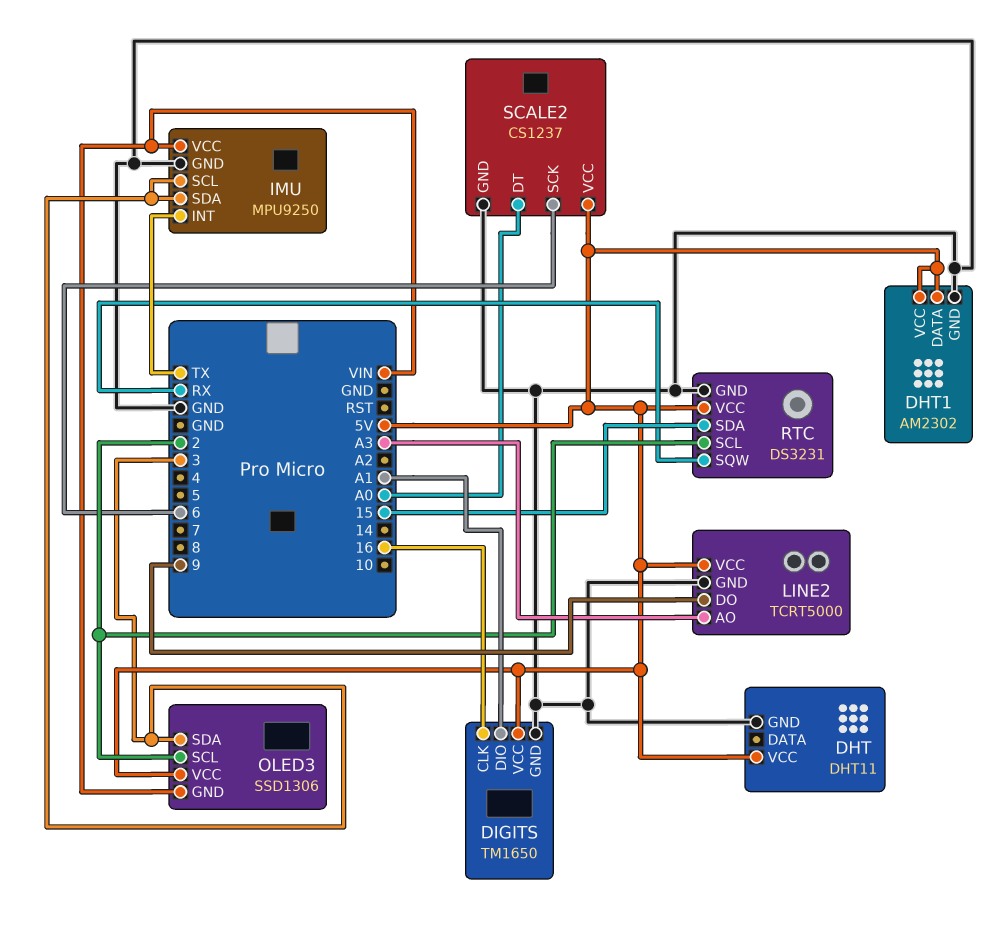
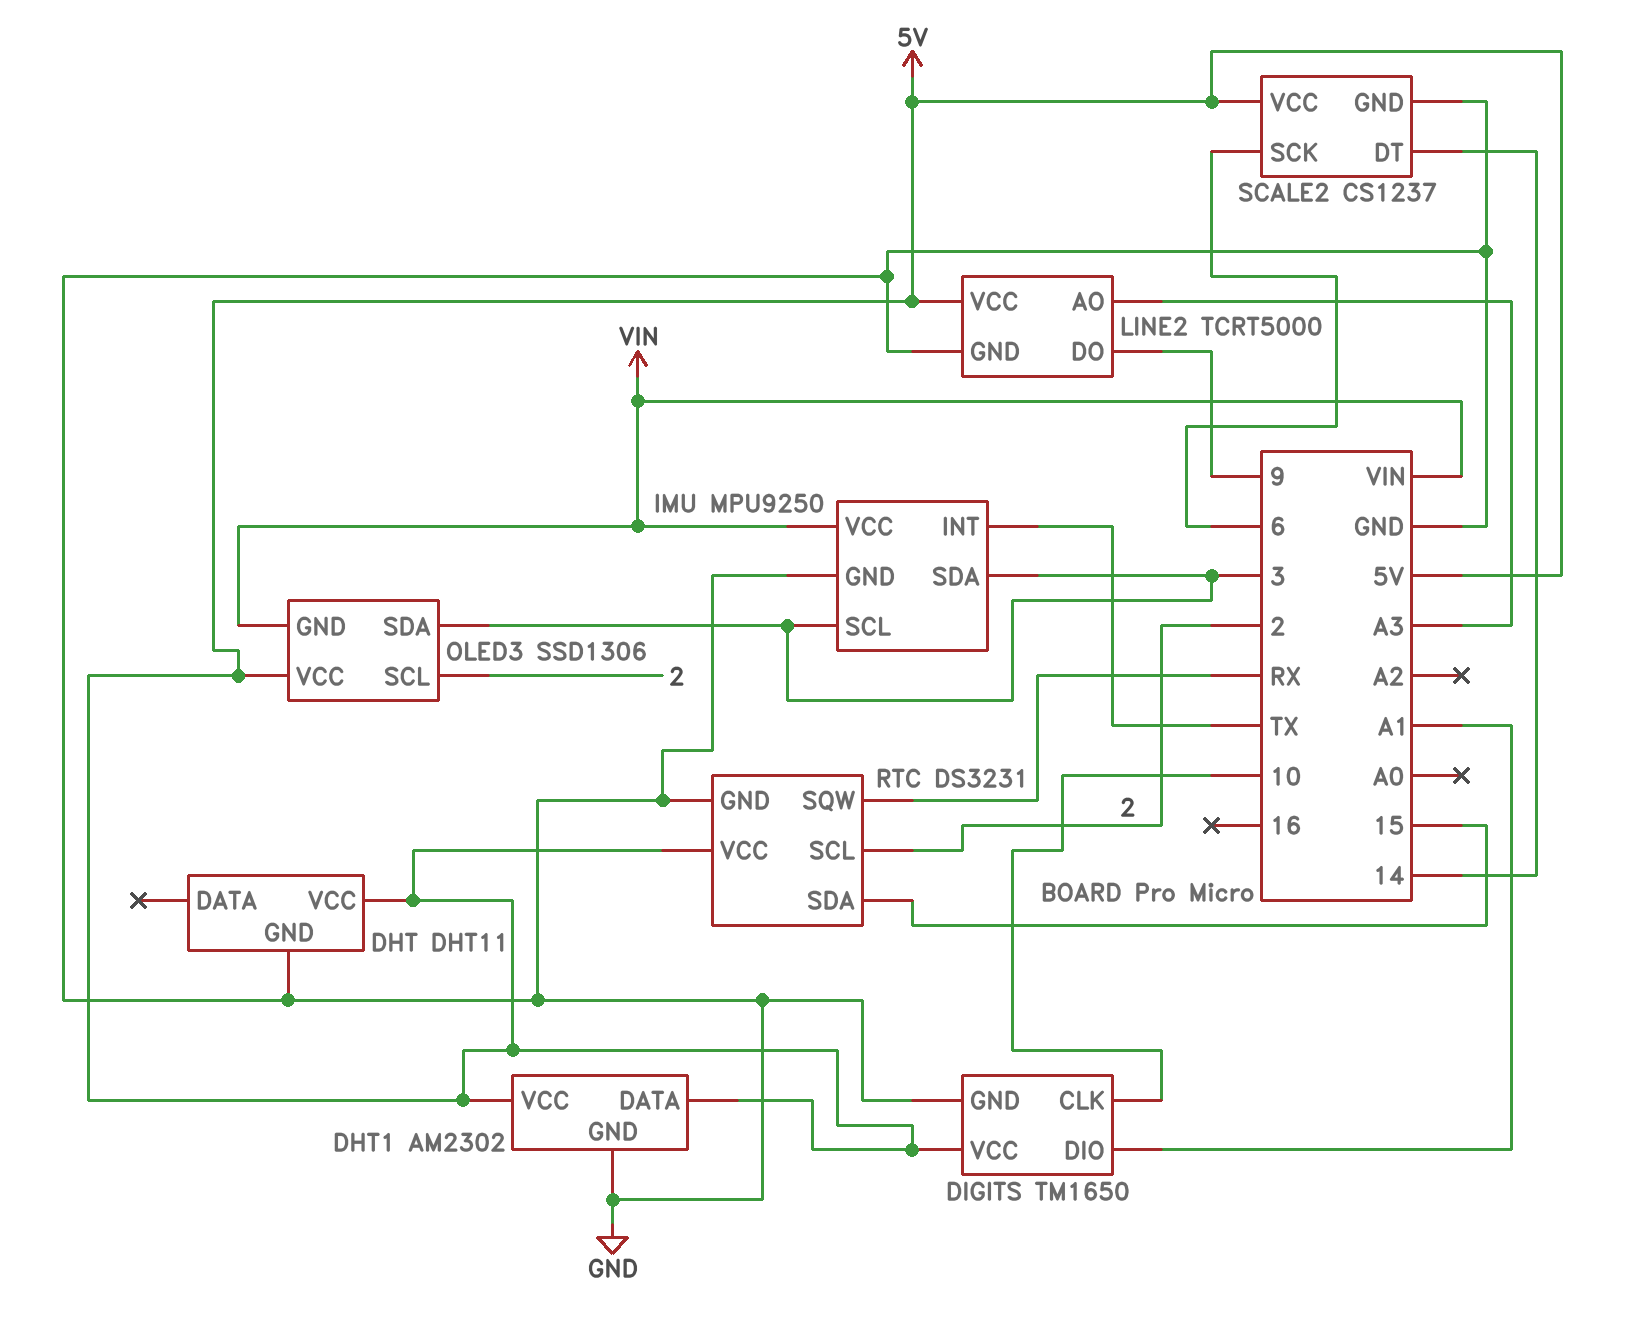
DIGITS pin CLK: 16 -> 10
SCALE2 pin DT: A0 -> 14

